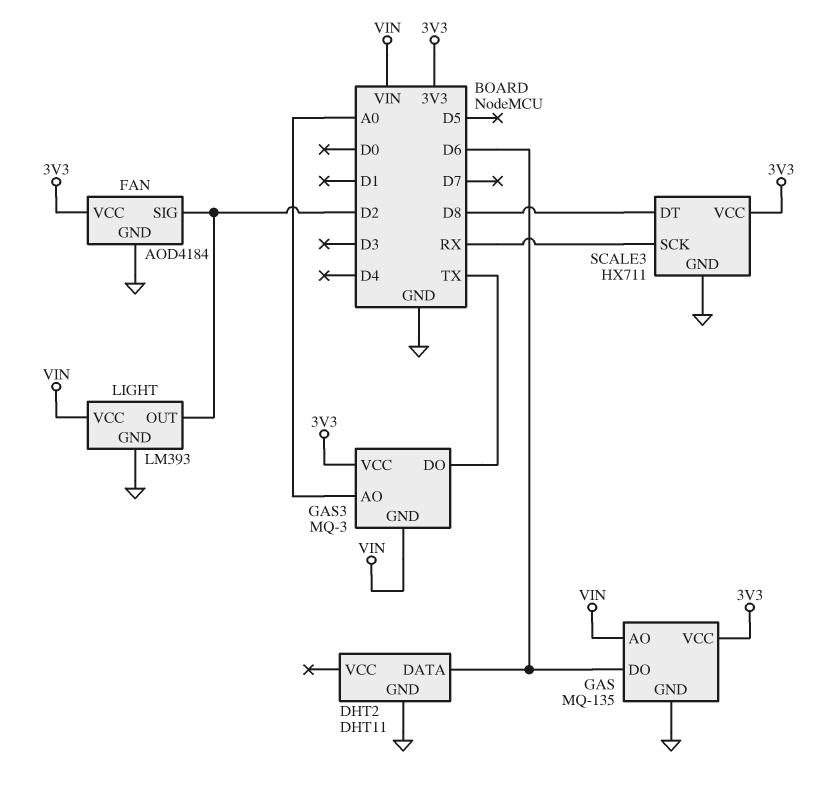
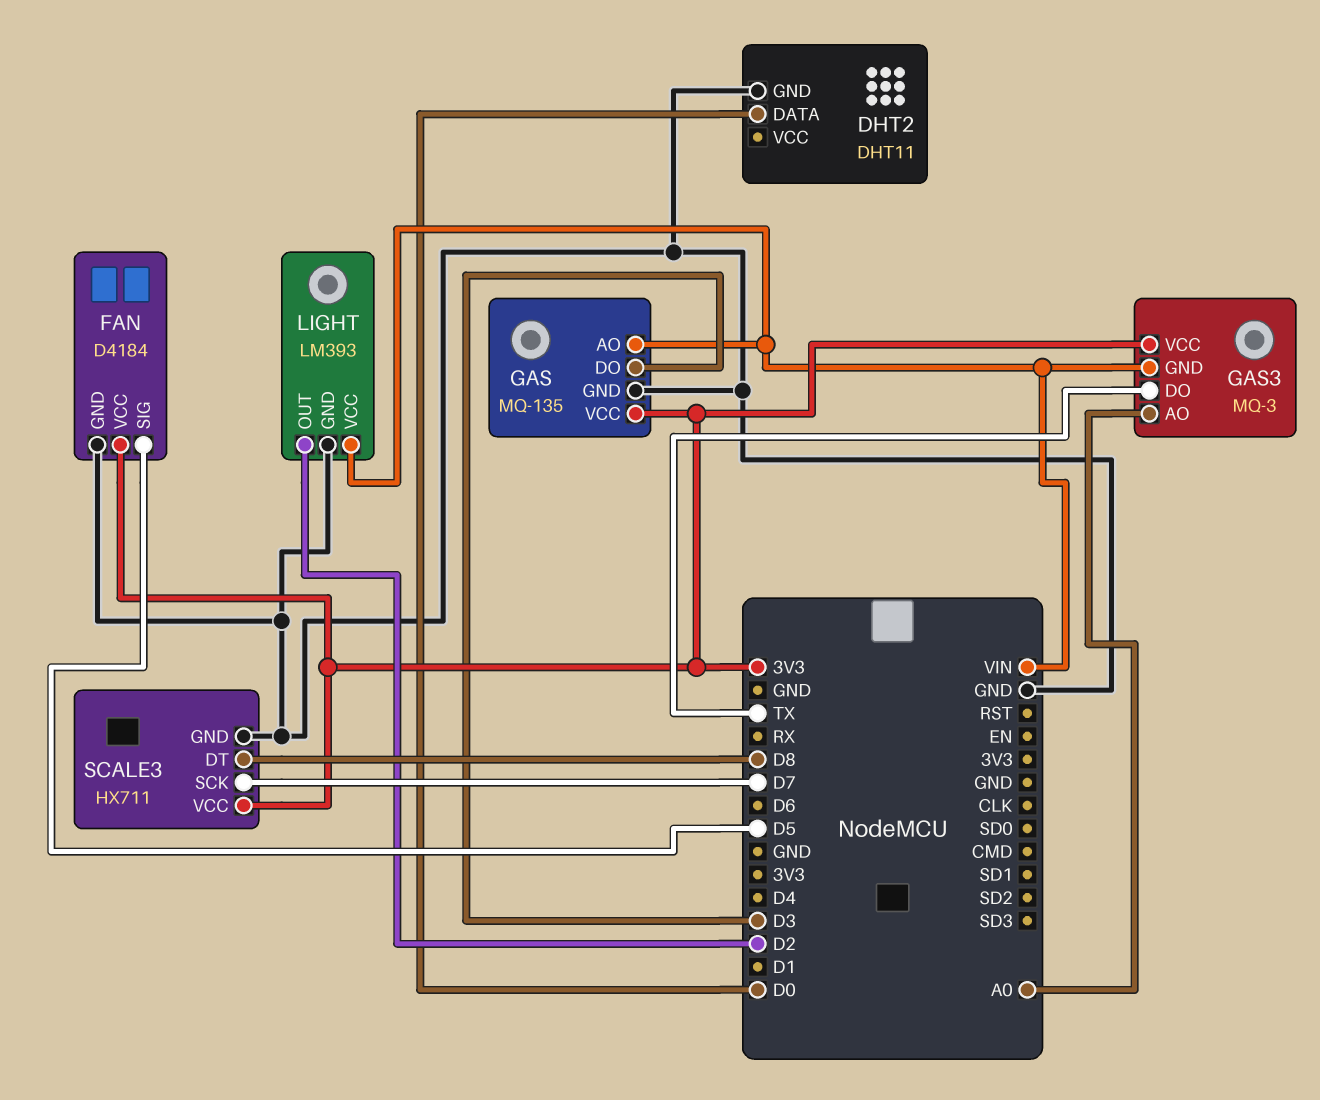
DHT2 pin DATA: D6 -> D0
FAN: AOD4184 -> D4184
FAN pin SIG: D2 -> D5
GAS pin DO: D6 -> D3
SCALE3 pin SCK: RX -> D7

